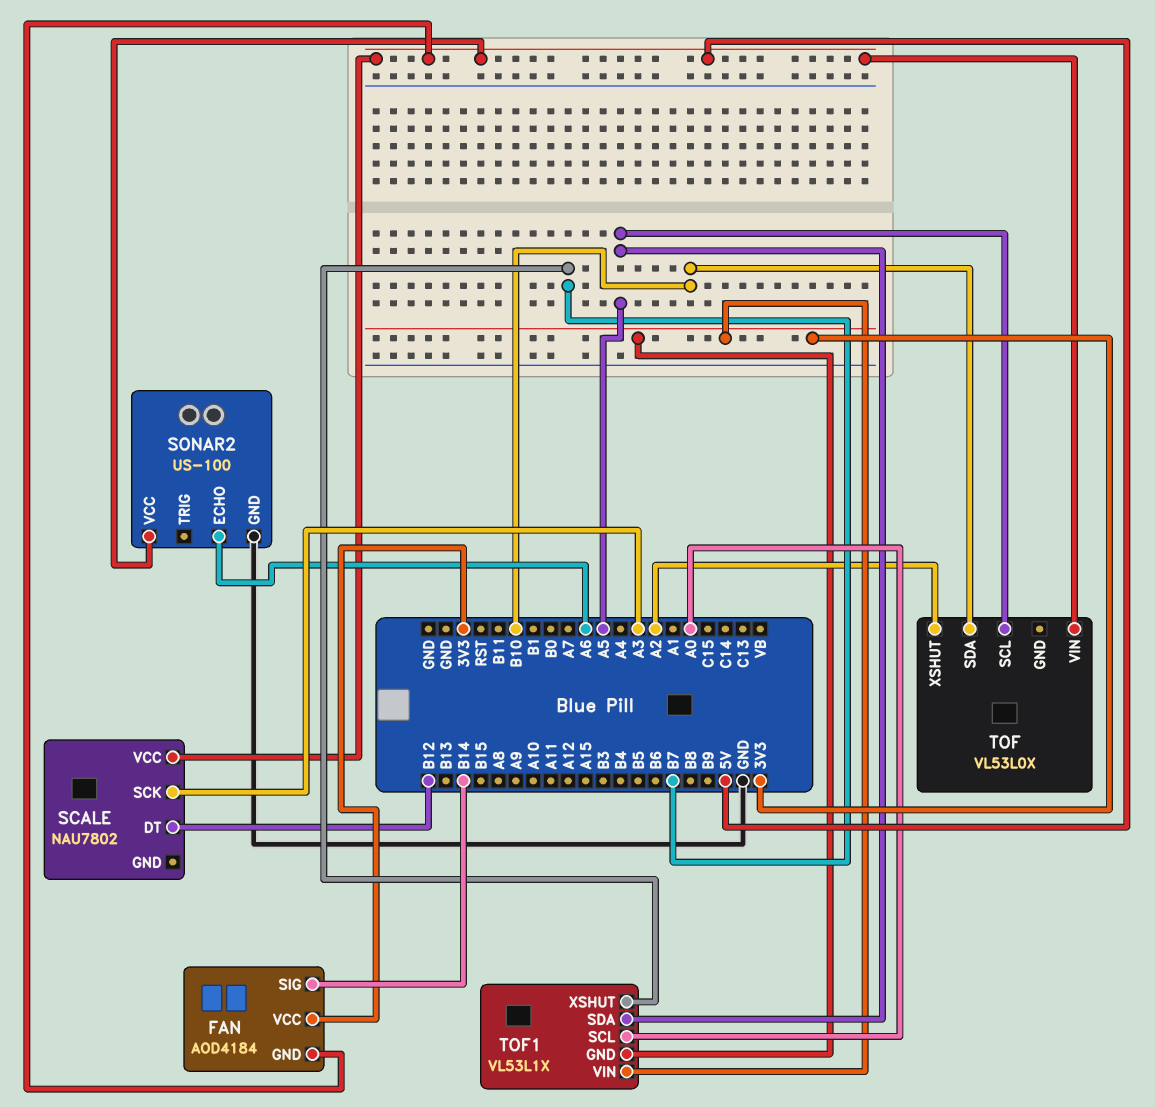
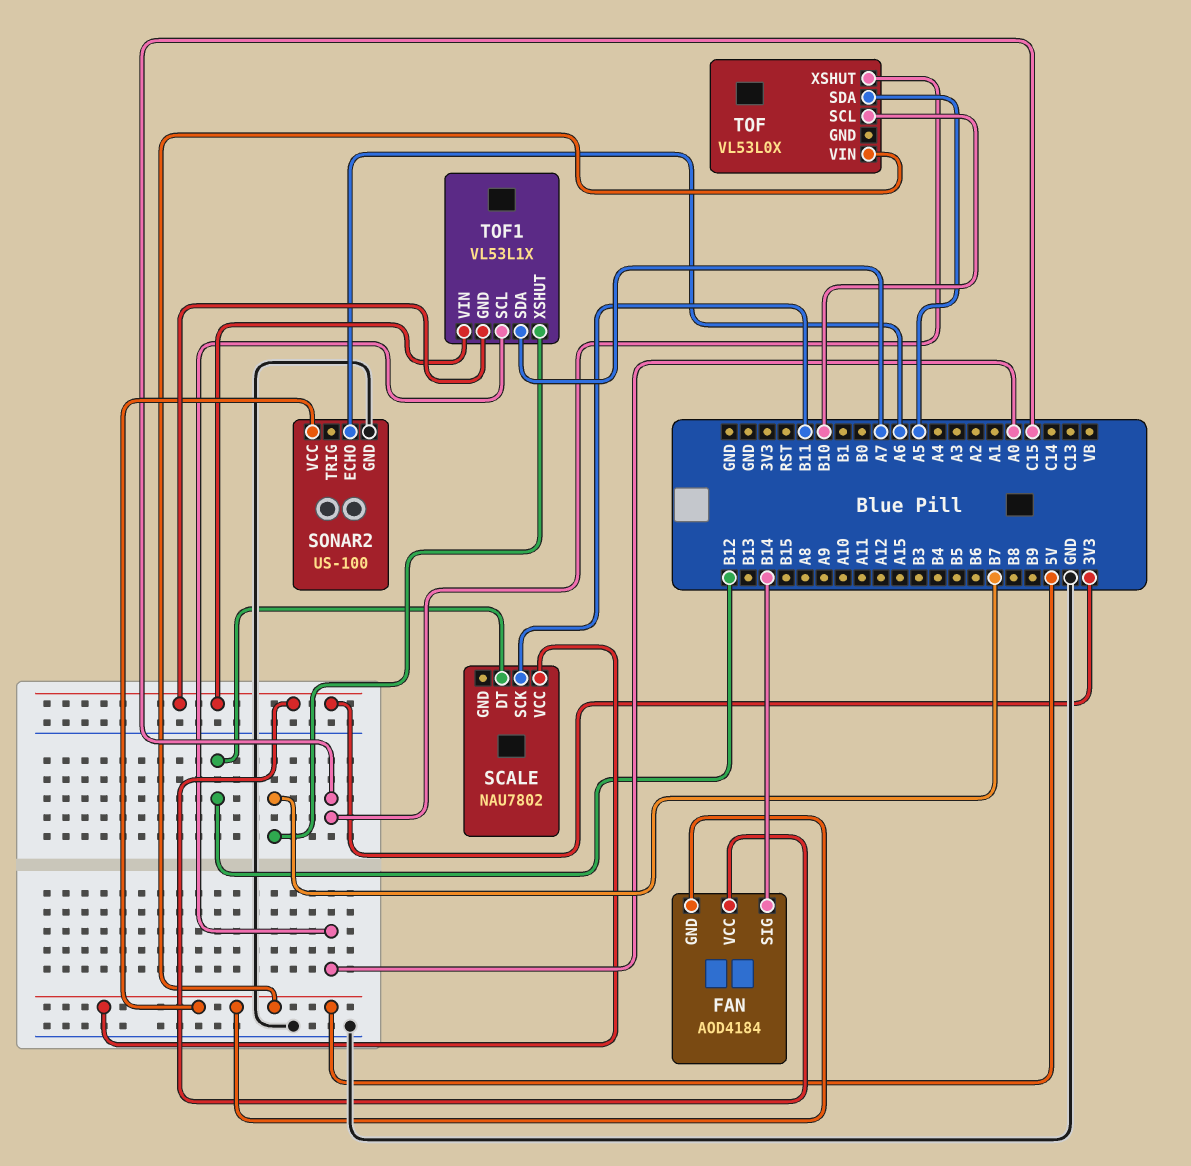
SCALE pin SCK: A3 -> B11
TOF pin SCL: A5 -> B10
TOF pin SDA: B10 -> A5
TOF pin XSHUT: A2 -> C15
TOF1 pin SDA: A5 -> A7

